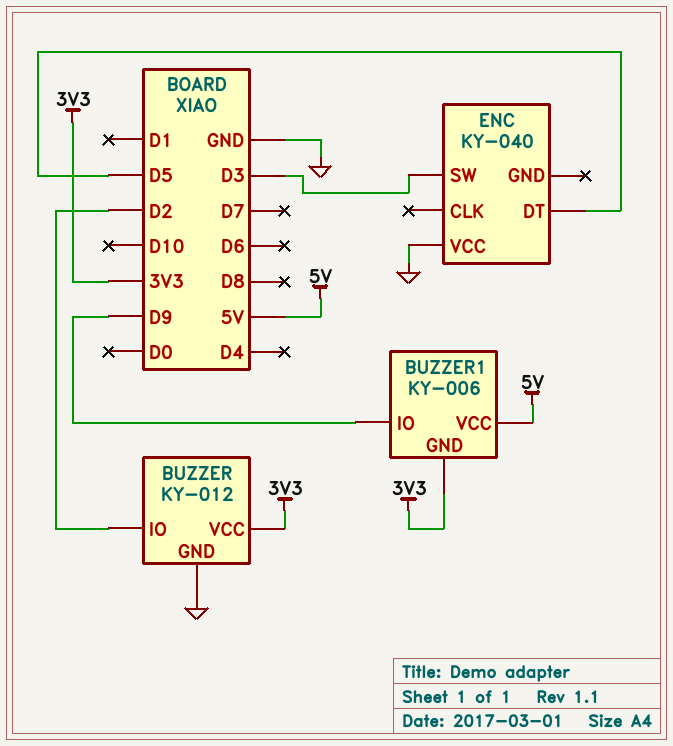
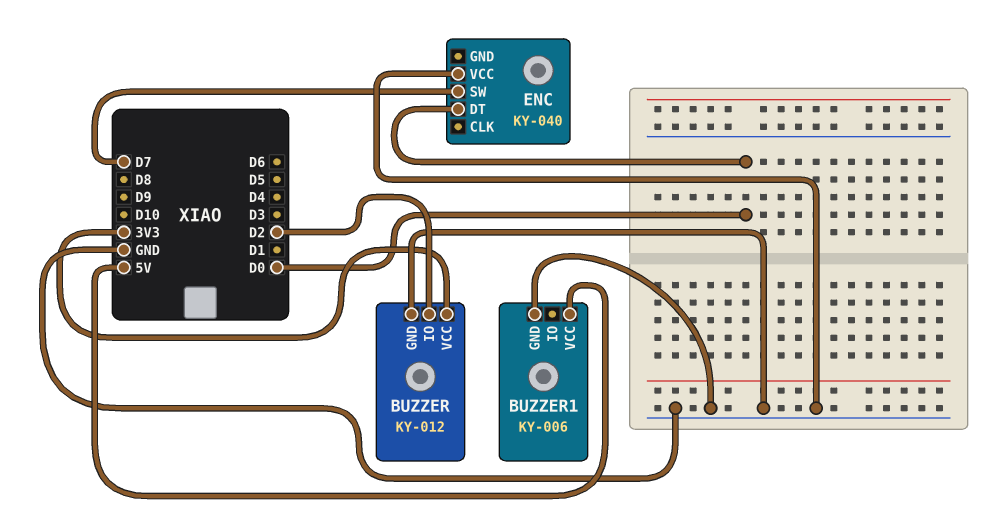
BUZZER1 pin GND: 3V3 -> GND
BUZZER1 pin IO: D9 -> none
ENC pin DT: D5 -> D0
ENC pin SW: D3 -> D7

